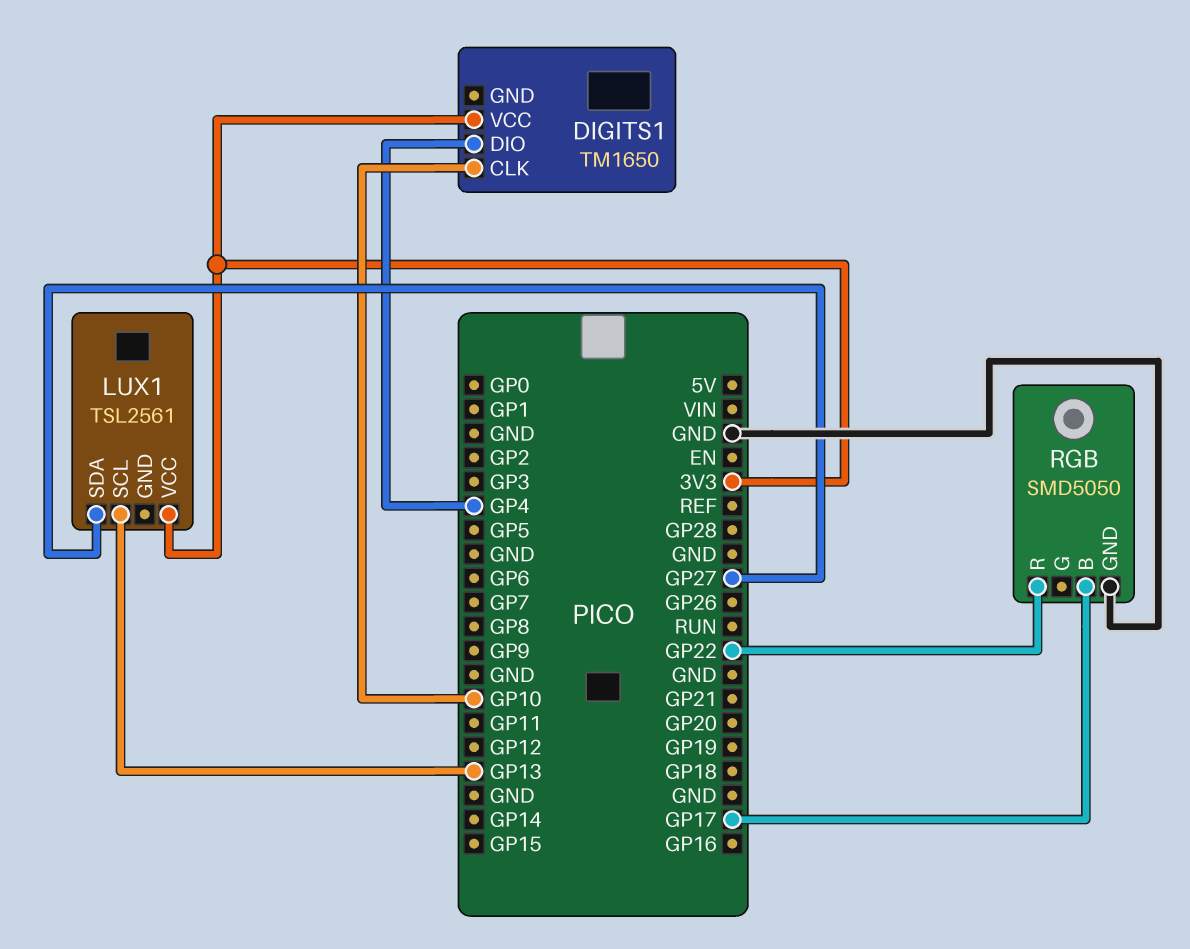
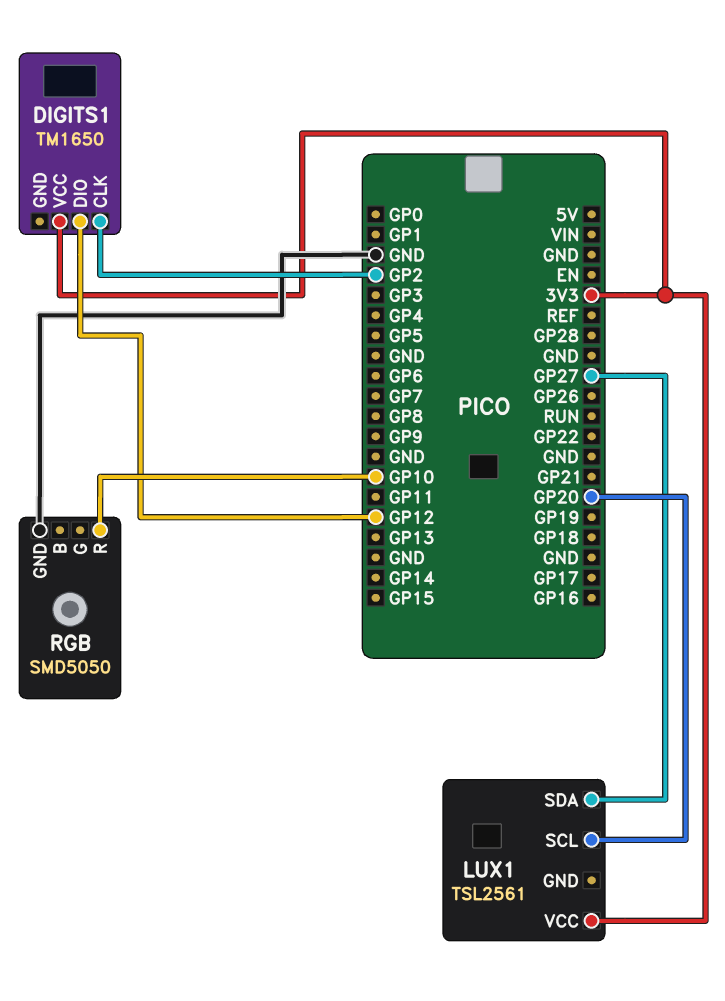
DIGITS1 pin CLK: GP10 -> GP2
DIGITS1 pin DIO: GP4 -> GP12
LUX1 pin SCL: GP13 -> GP20
RGB pin B: GP17 -> none
RGB pin R: GP22 -> GP10

